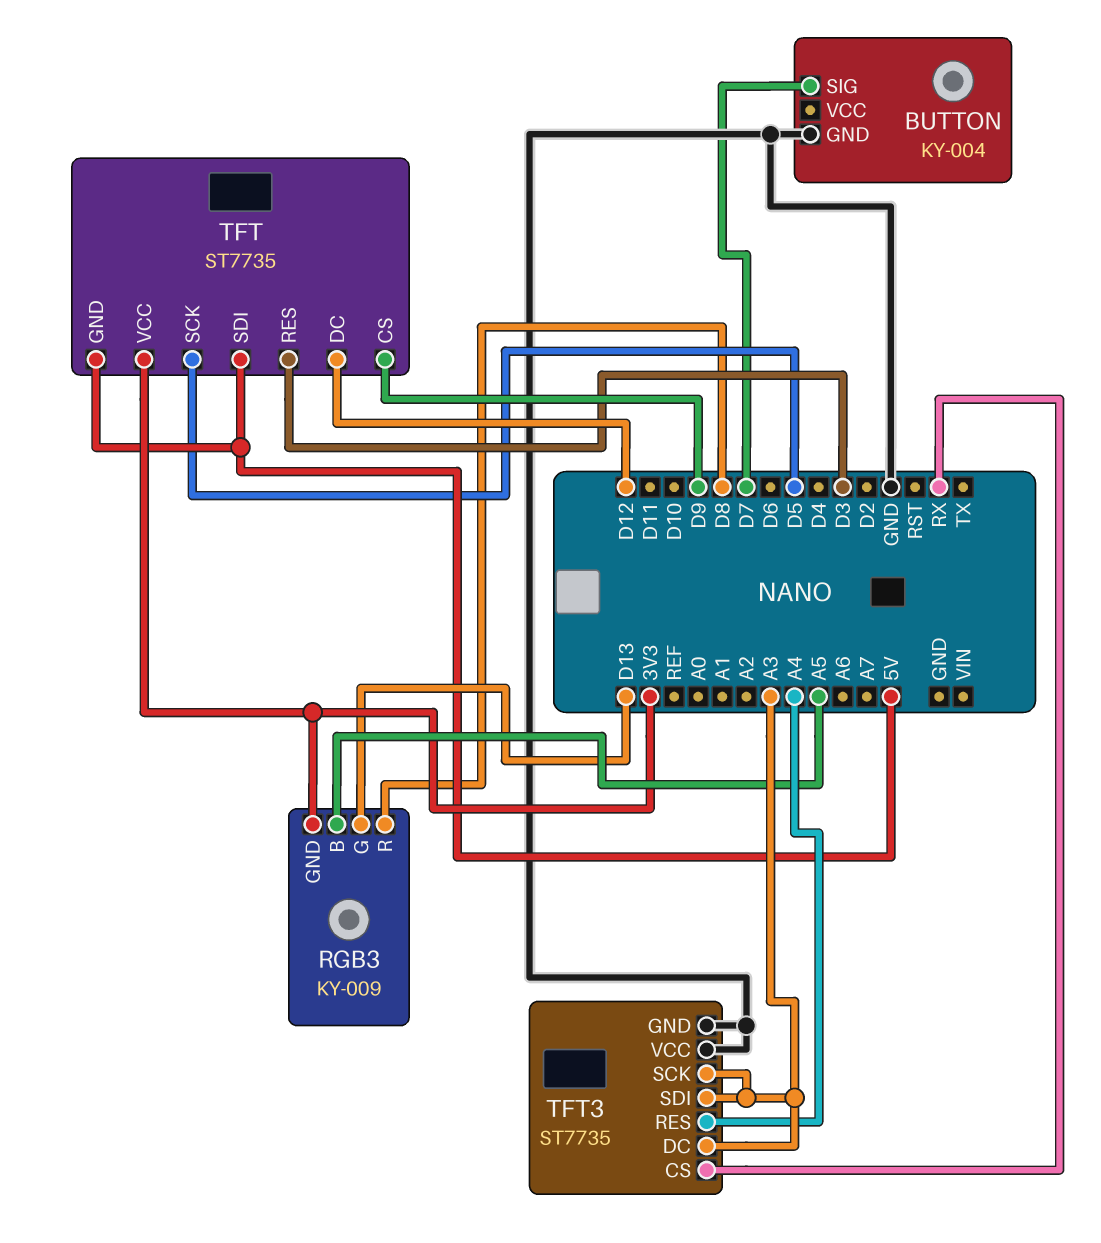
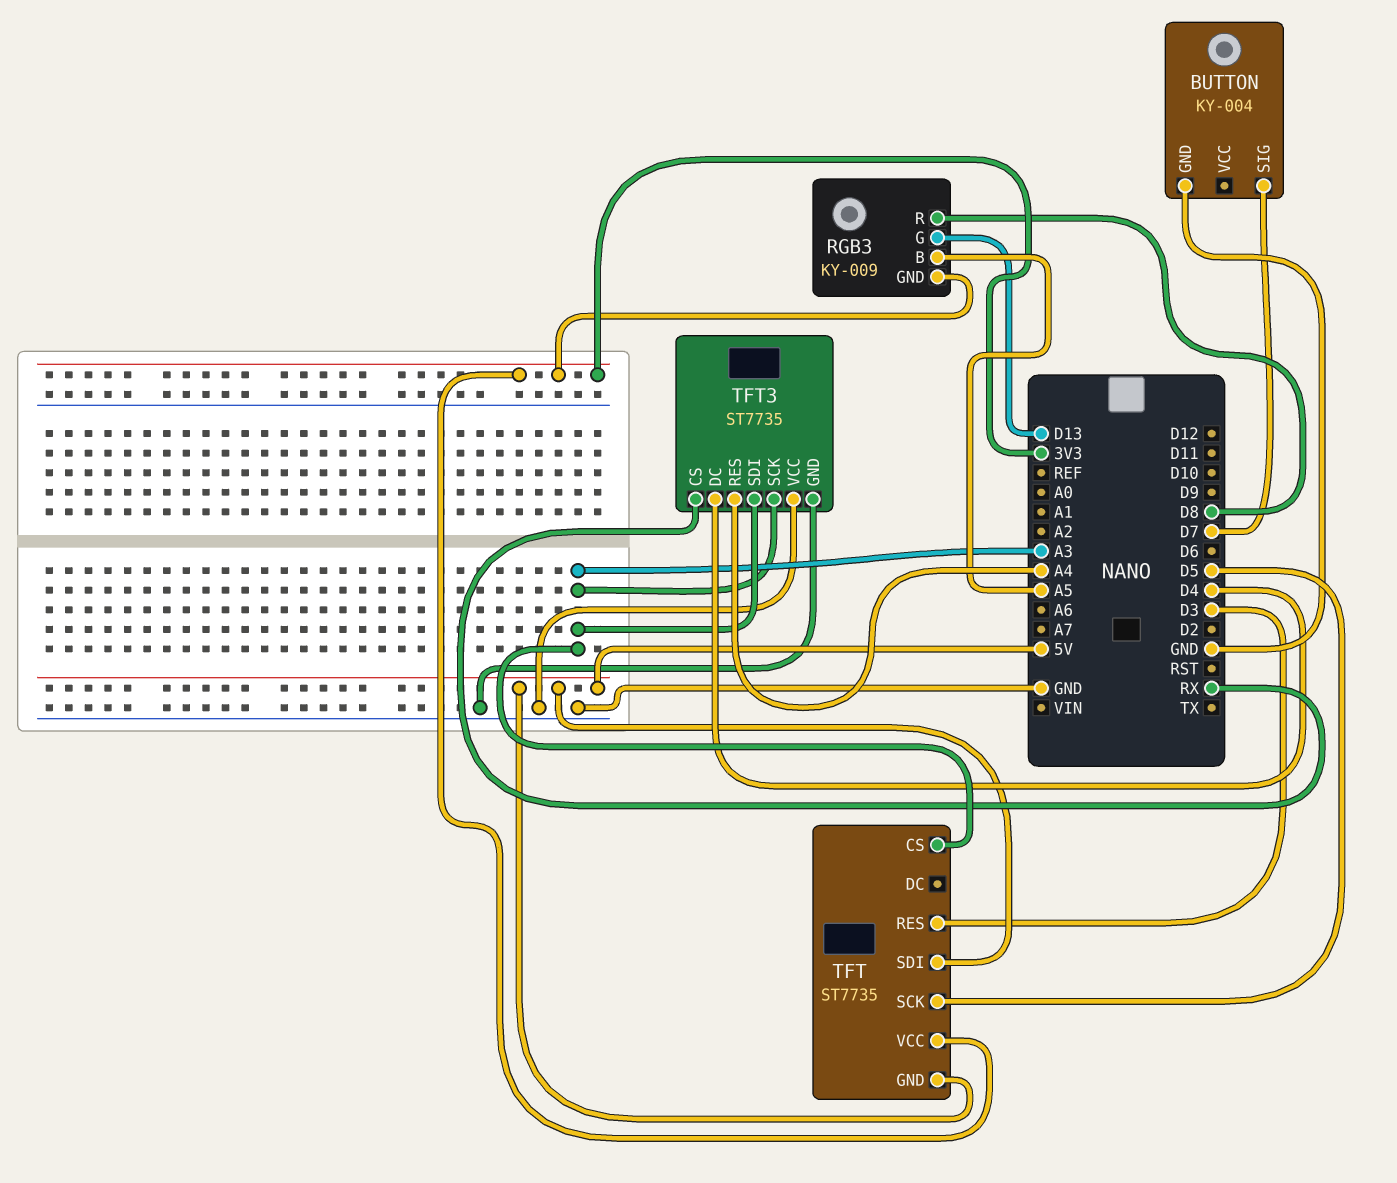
TFT pin CS: D9 -> A3
TFT pin DC: D12 -> none
TFT3 pin DC: A3 -> D4

